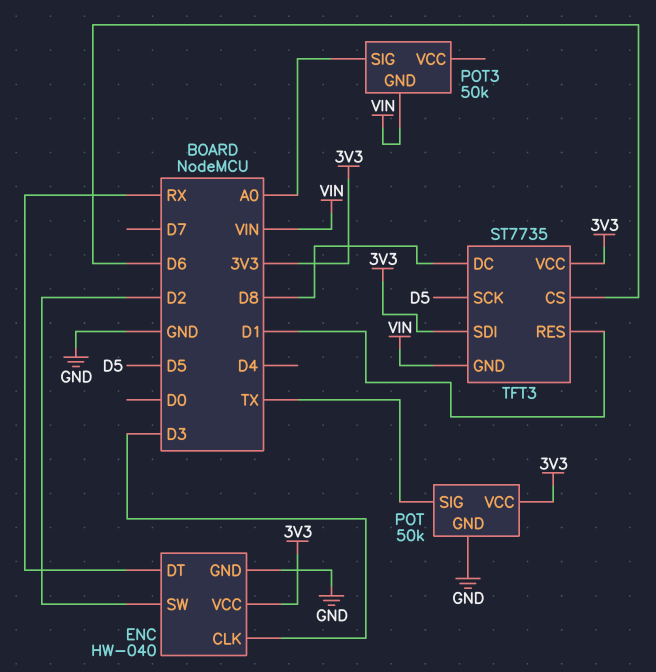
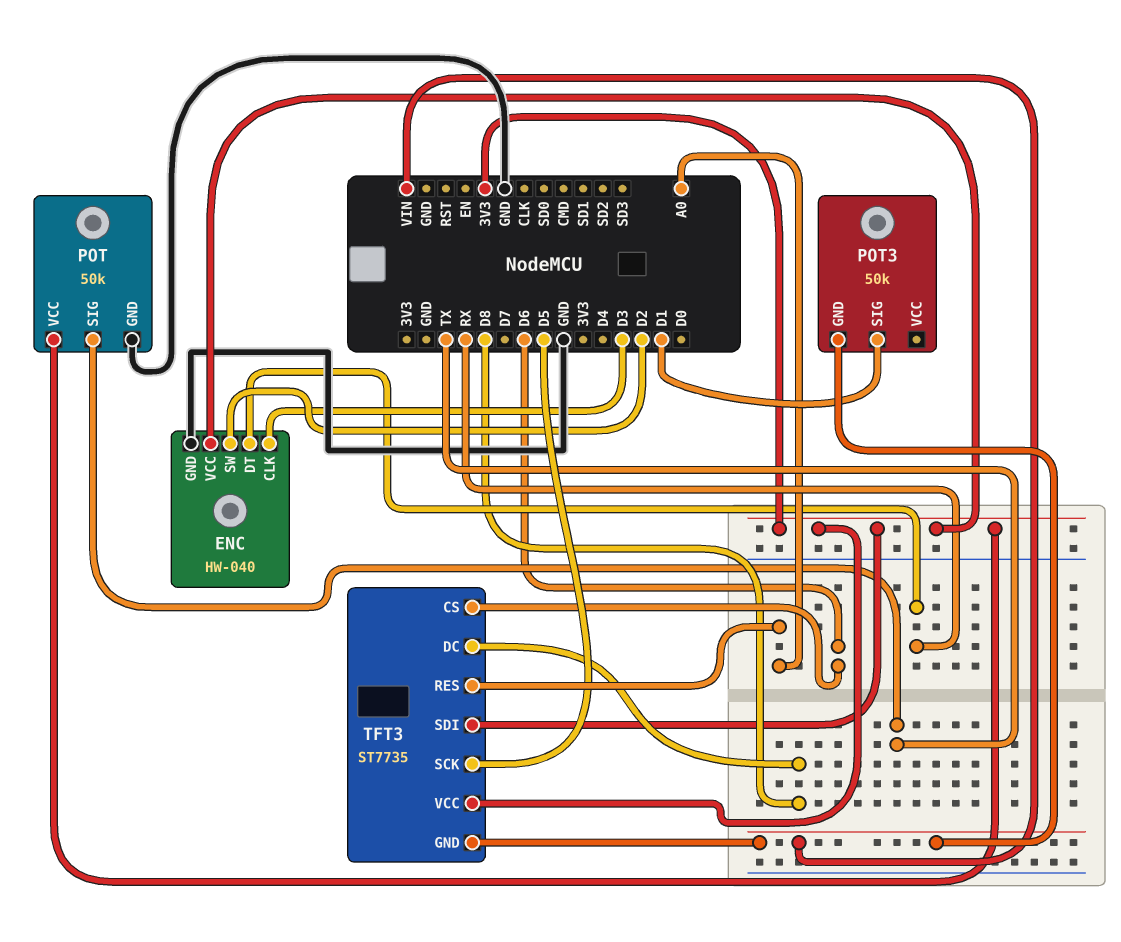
POT3 pin SIG: A0 -> D1
TFT3 pin RES: D1 -> A0

